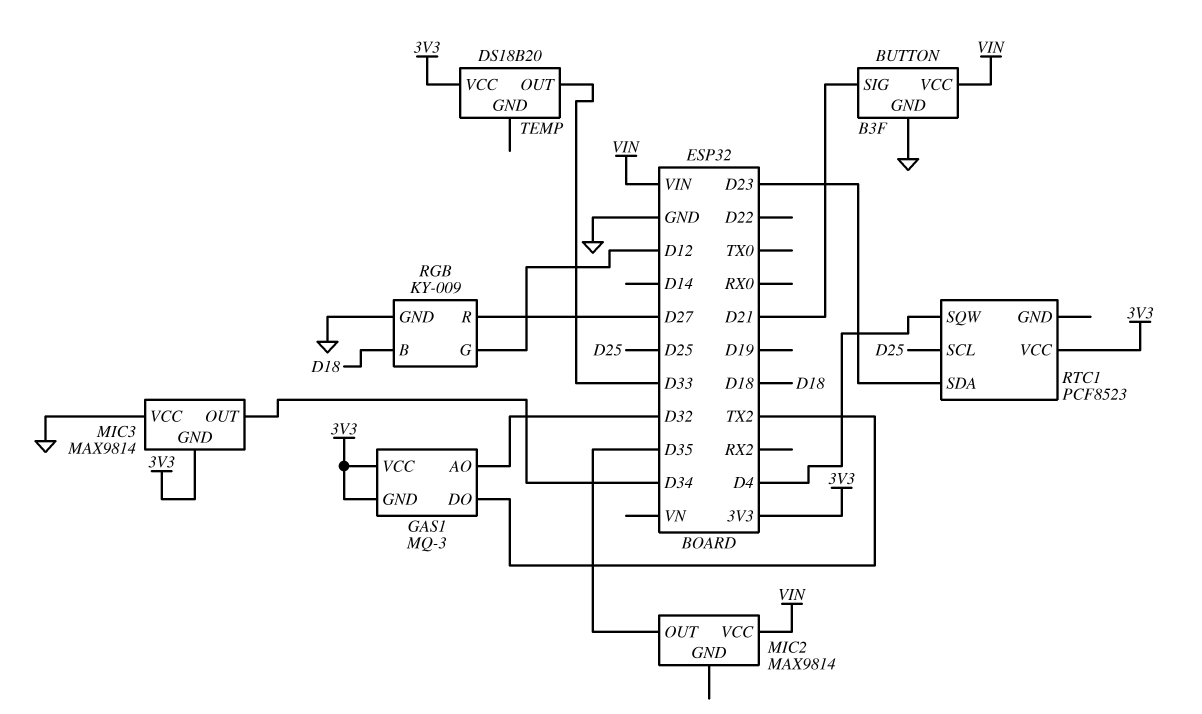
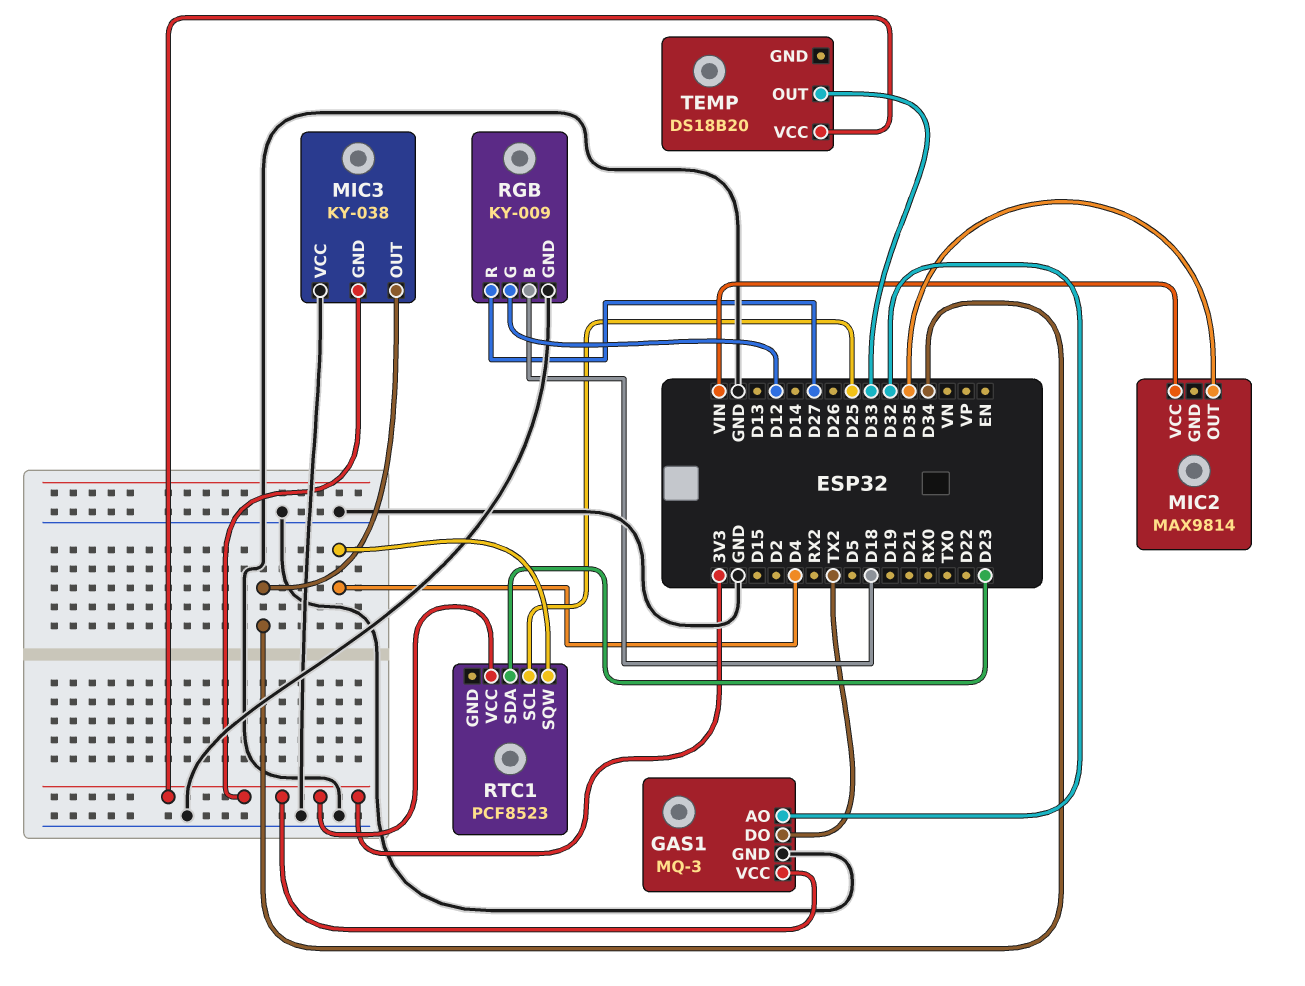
BUTTON: B3F -> none
BUTTON pin GND: GND -> none
BUTTON pin SIG: D21 -> none
BUTTON pin VCC: VIN -> none
GAS1 pin GND: 3V3 -> GND
MIC3: MAX9814 -> KY-038

